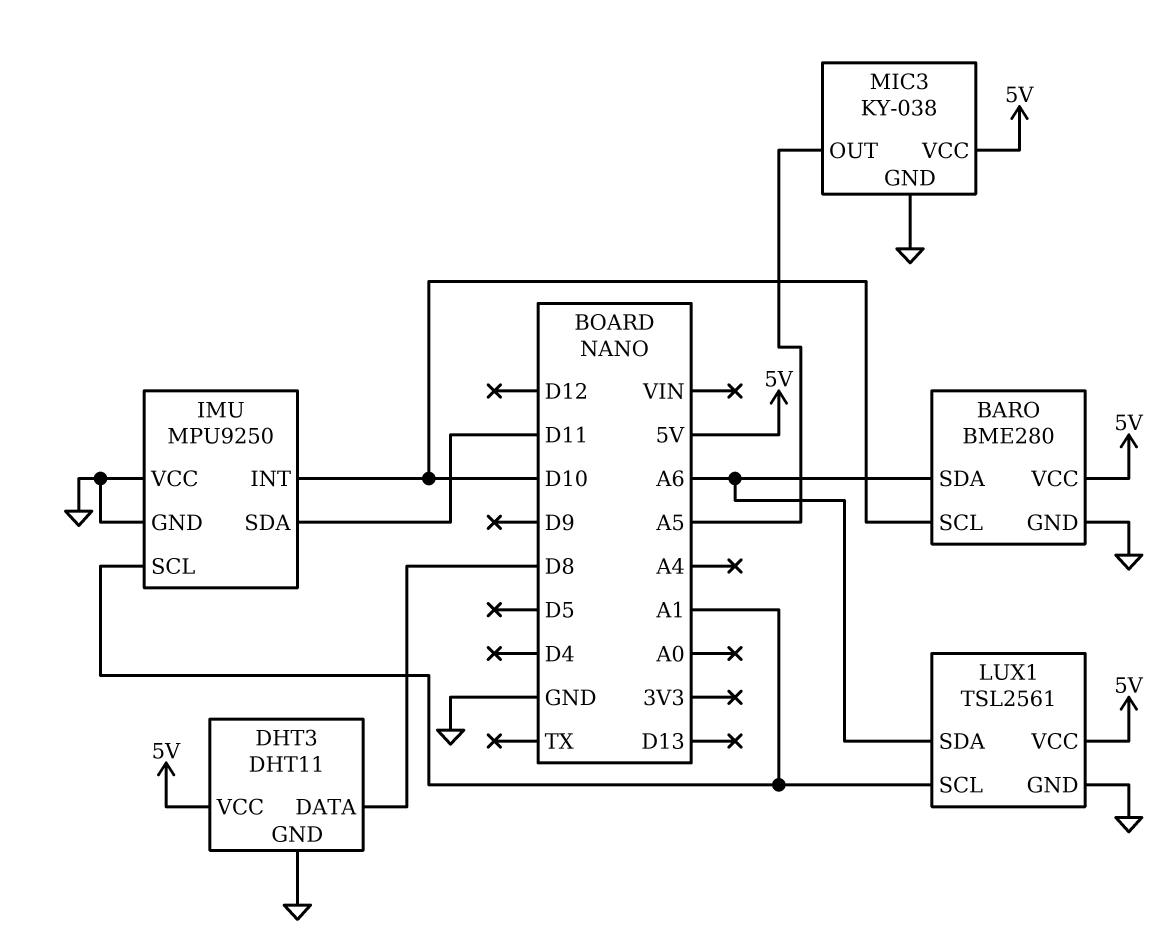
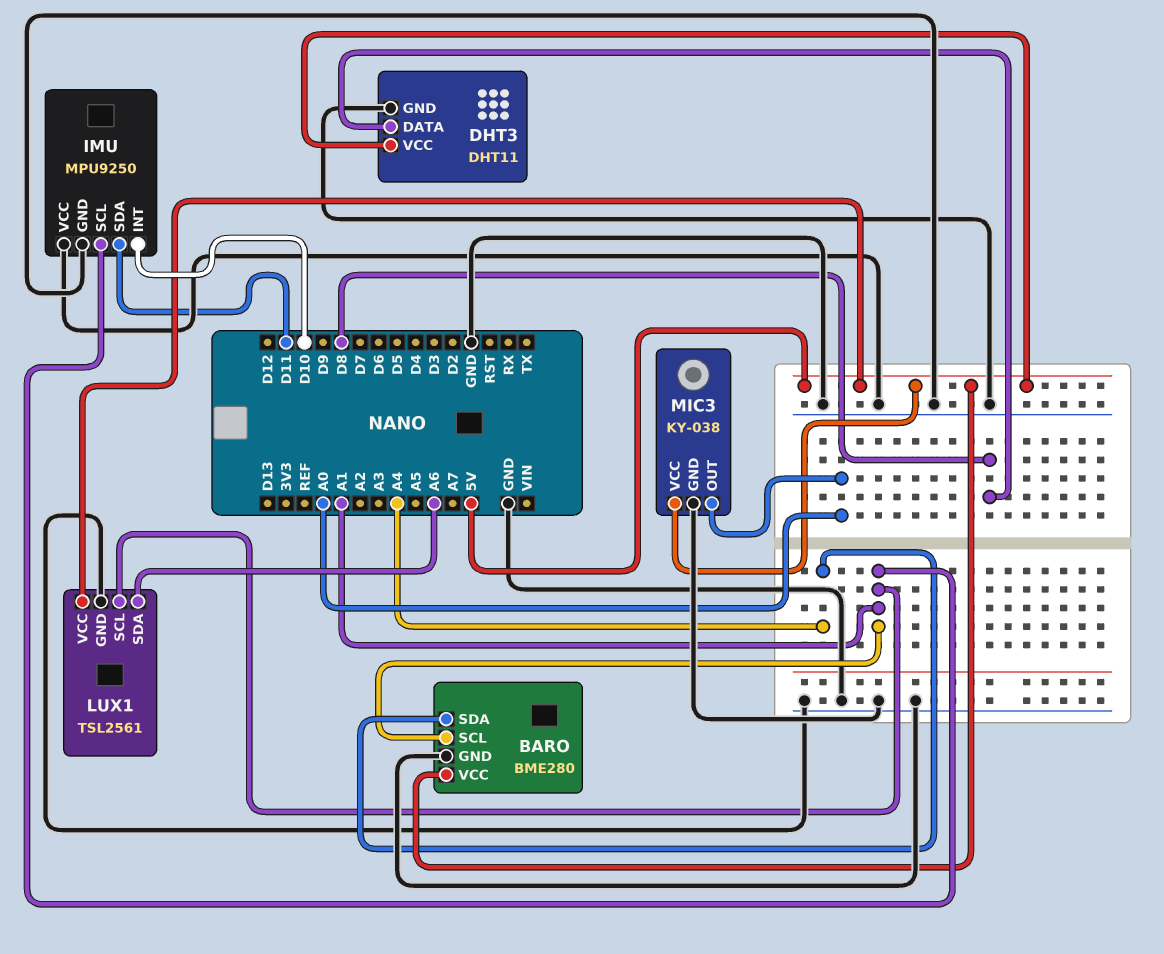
BARO pin SCL: D10 -> A1
BARO pin SDA: A6 -> A4
MIC3 pin OUT: A5 -> A0

